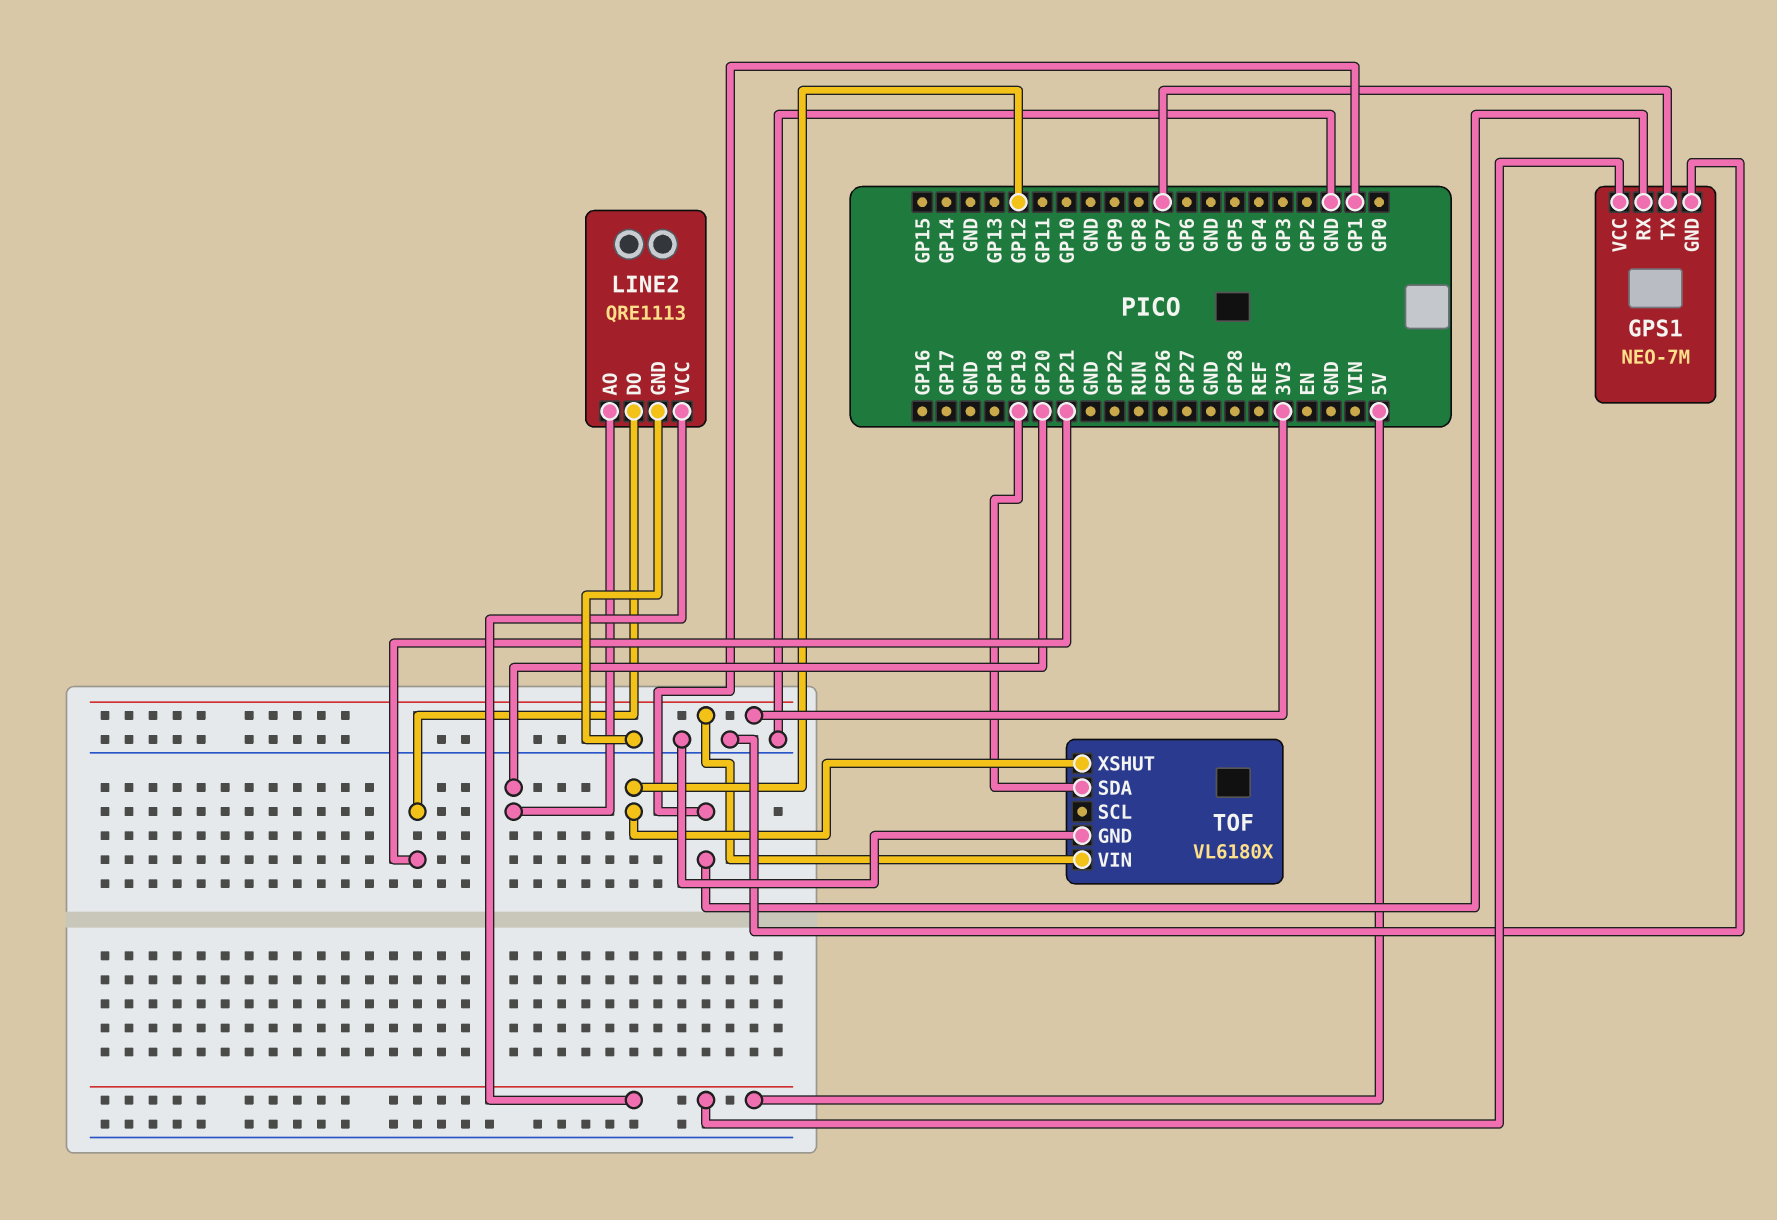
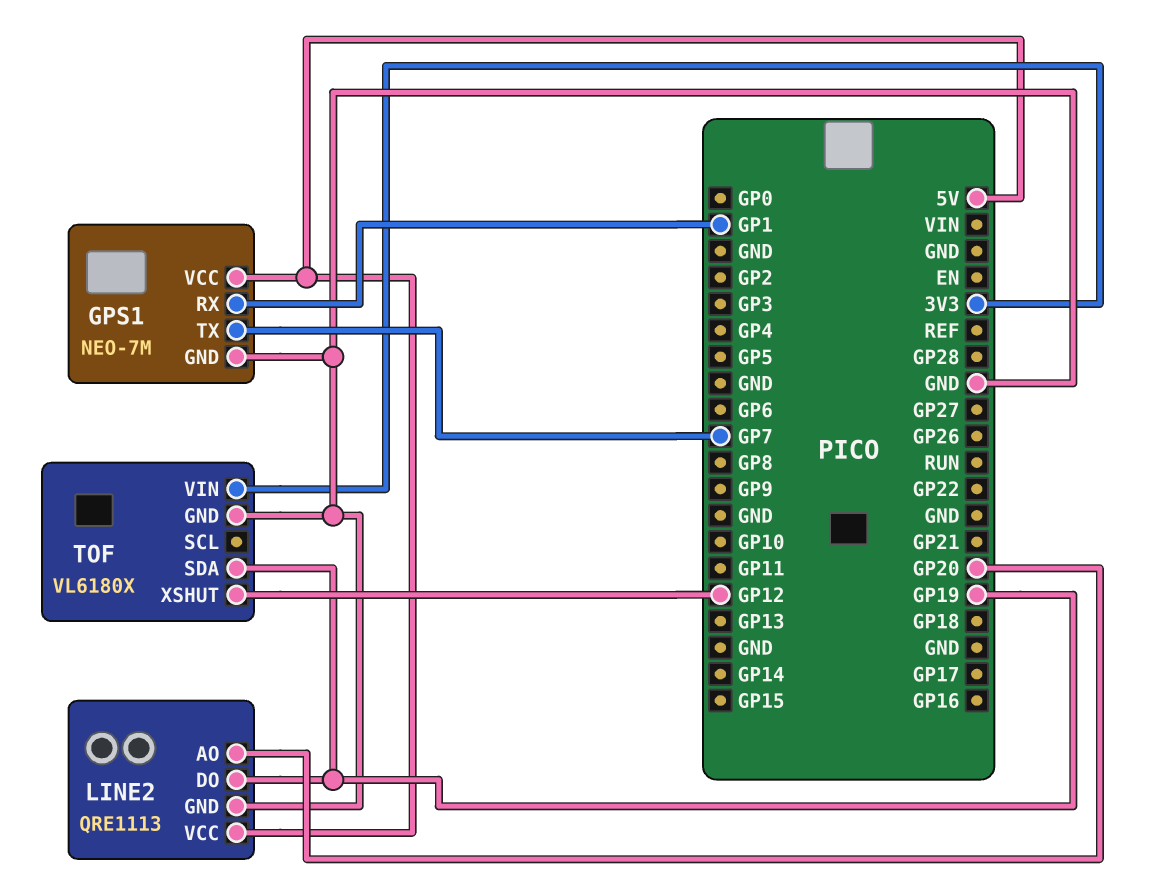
LINE2 pin DO: GP21 -> GP19

